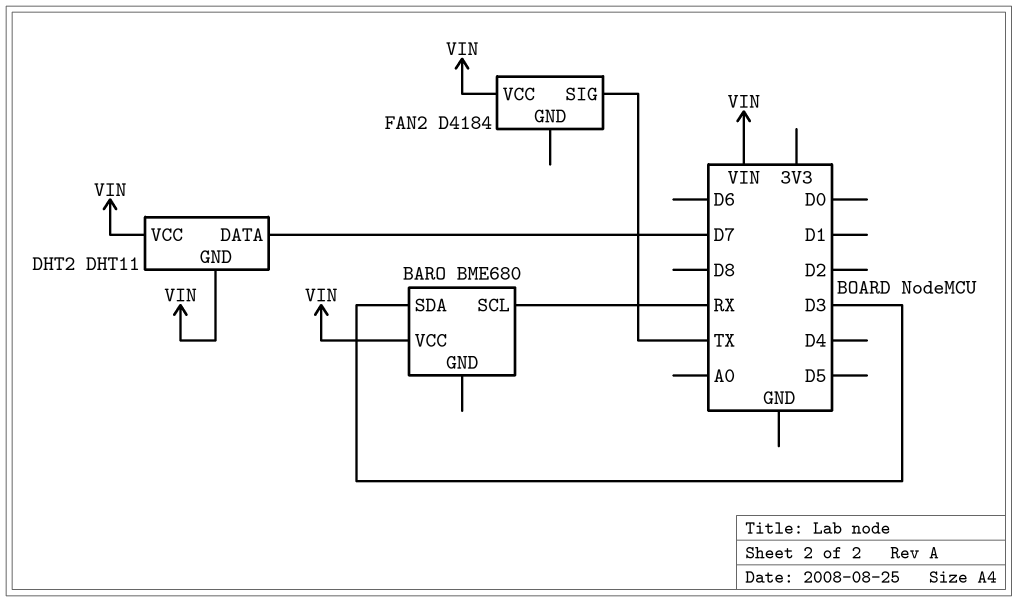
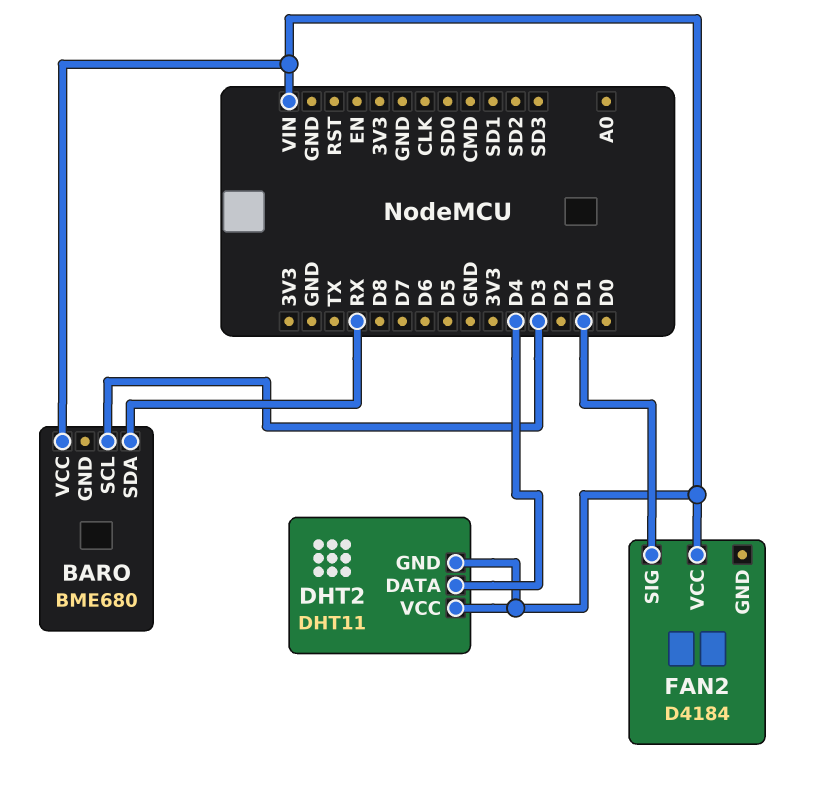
BARO pin SCL: RX -> D3
BARO pin SDA: D3 -> RX
DHT2 pin DATA: D7 -> D4
FAN2 pin SIG: TX -> D1

